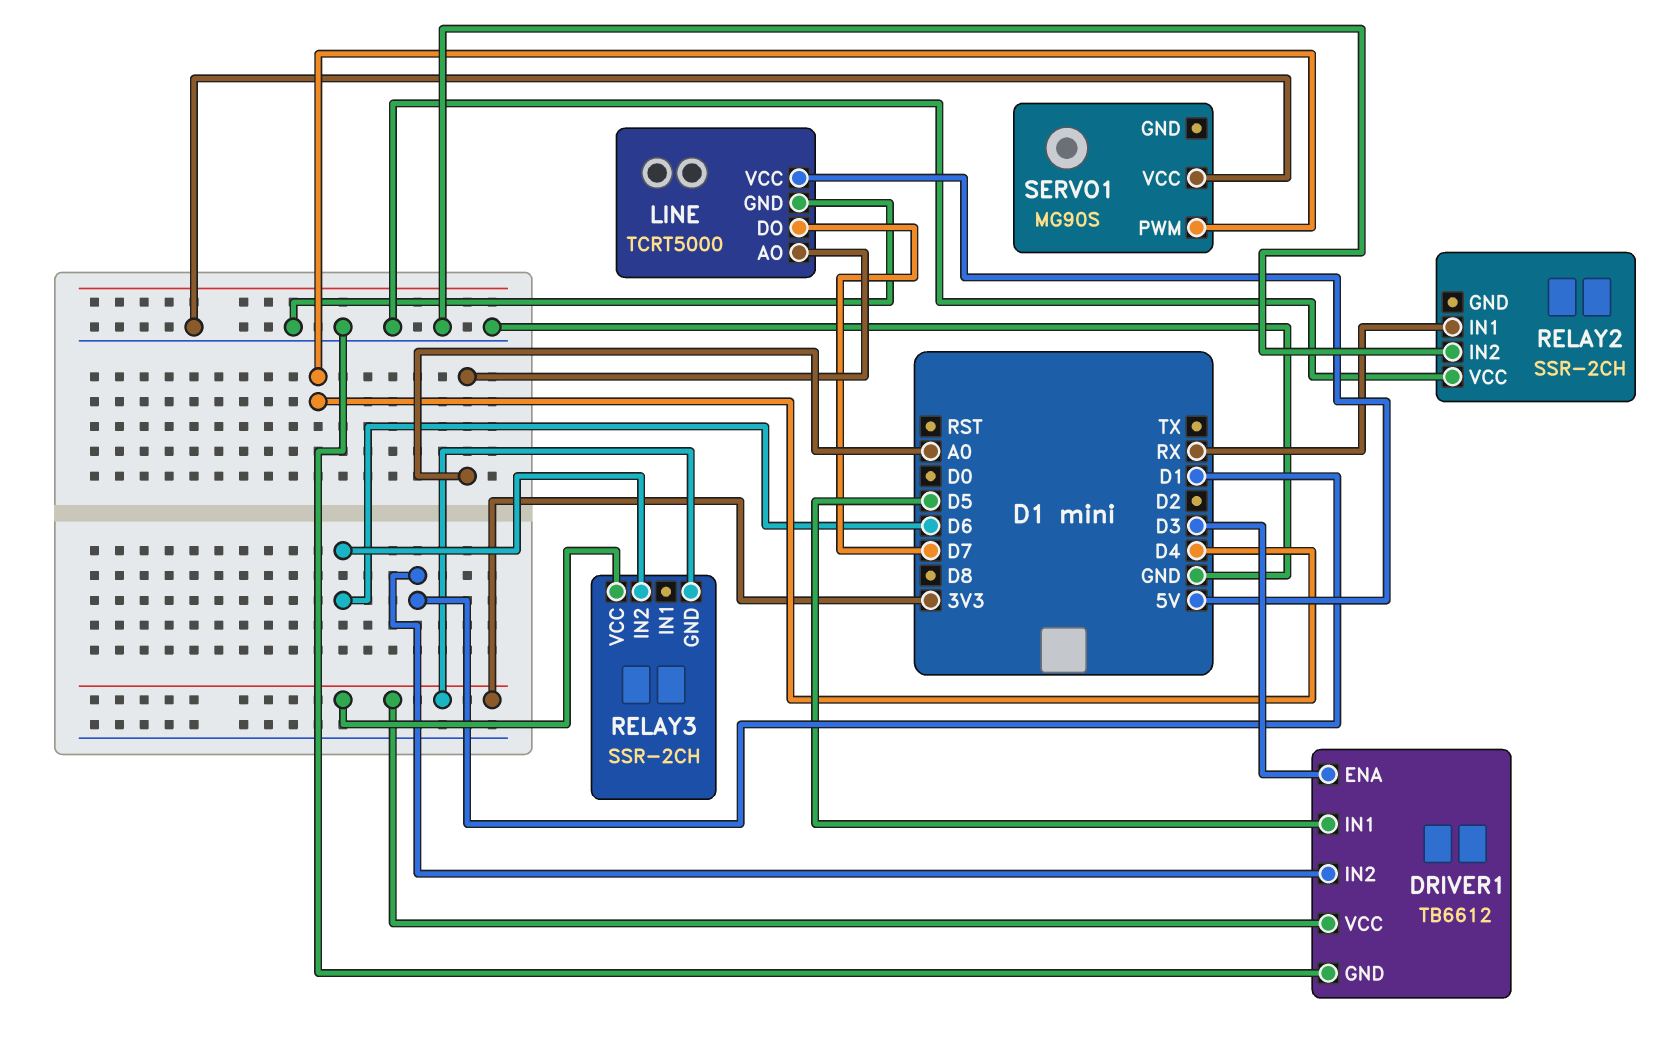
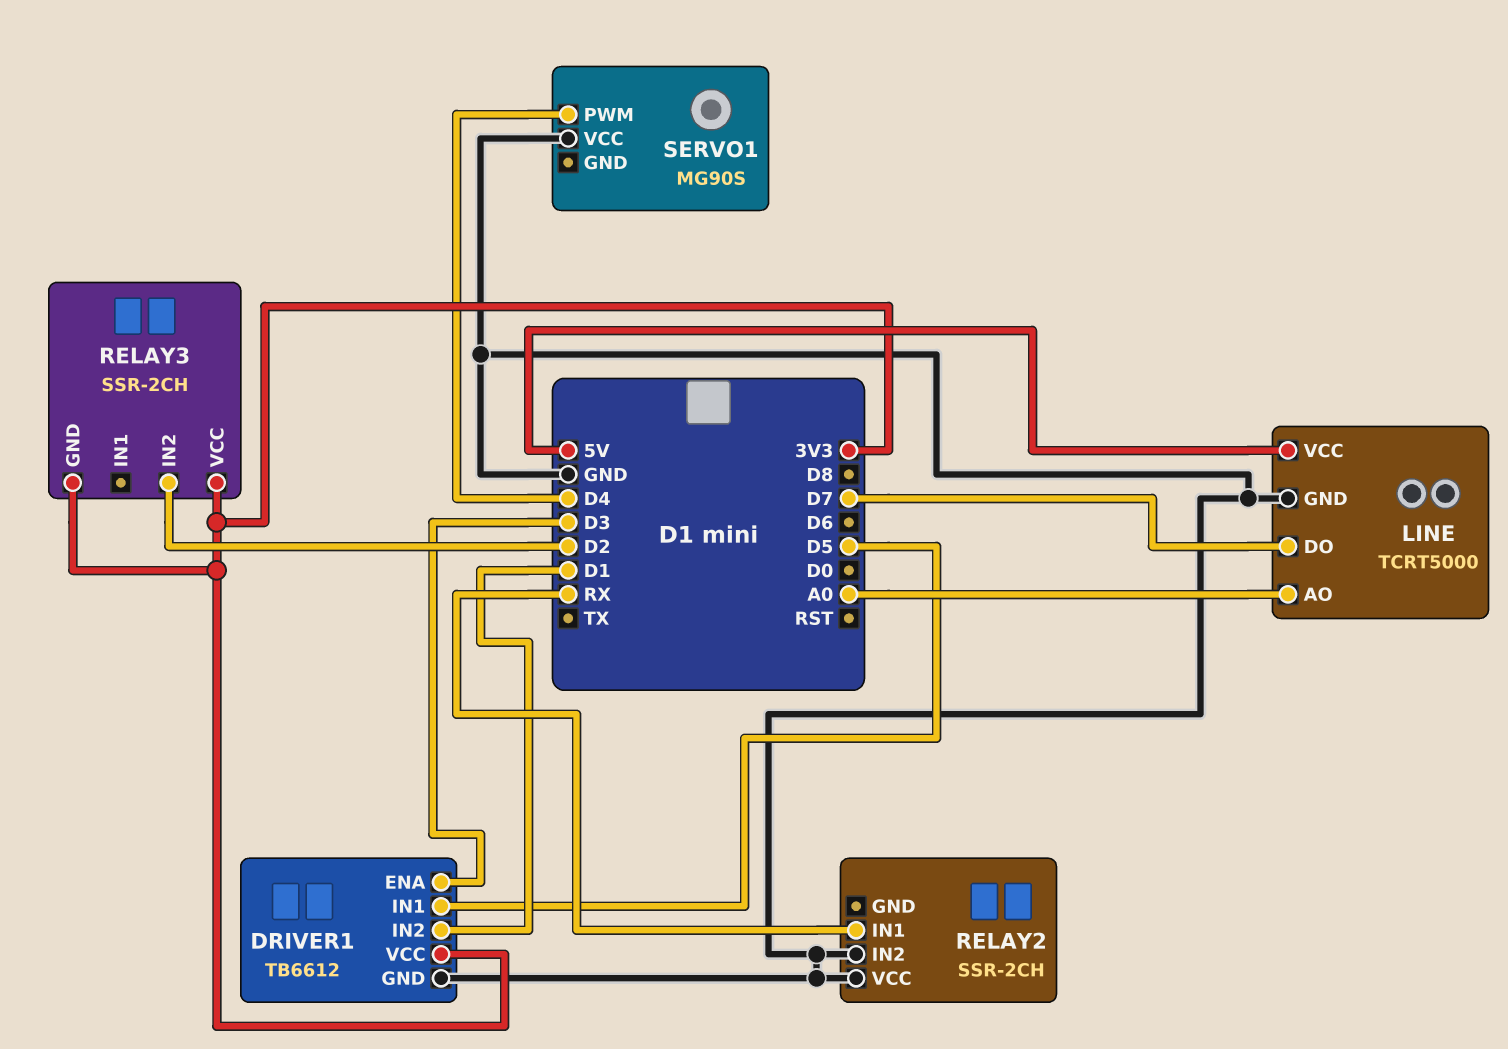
RELAY3 pin IN2: D6 -> D2

